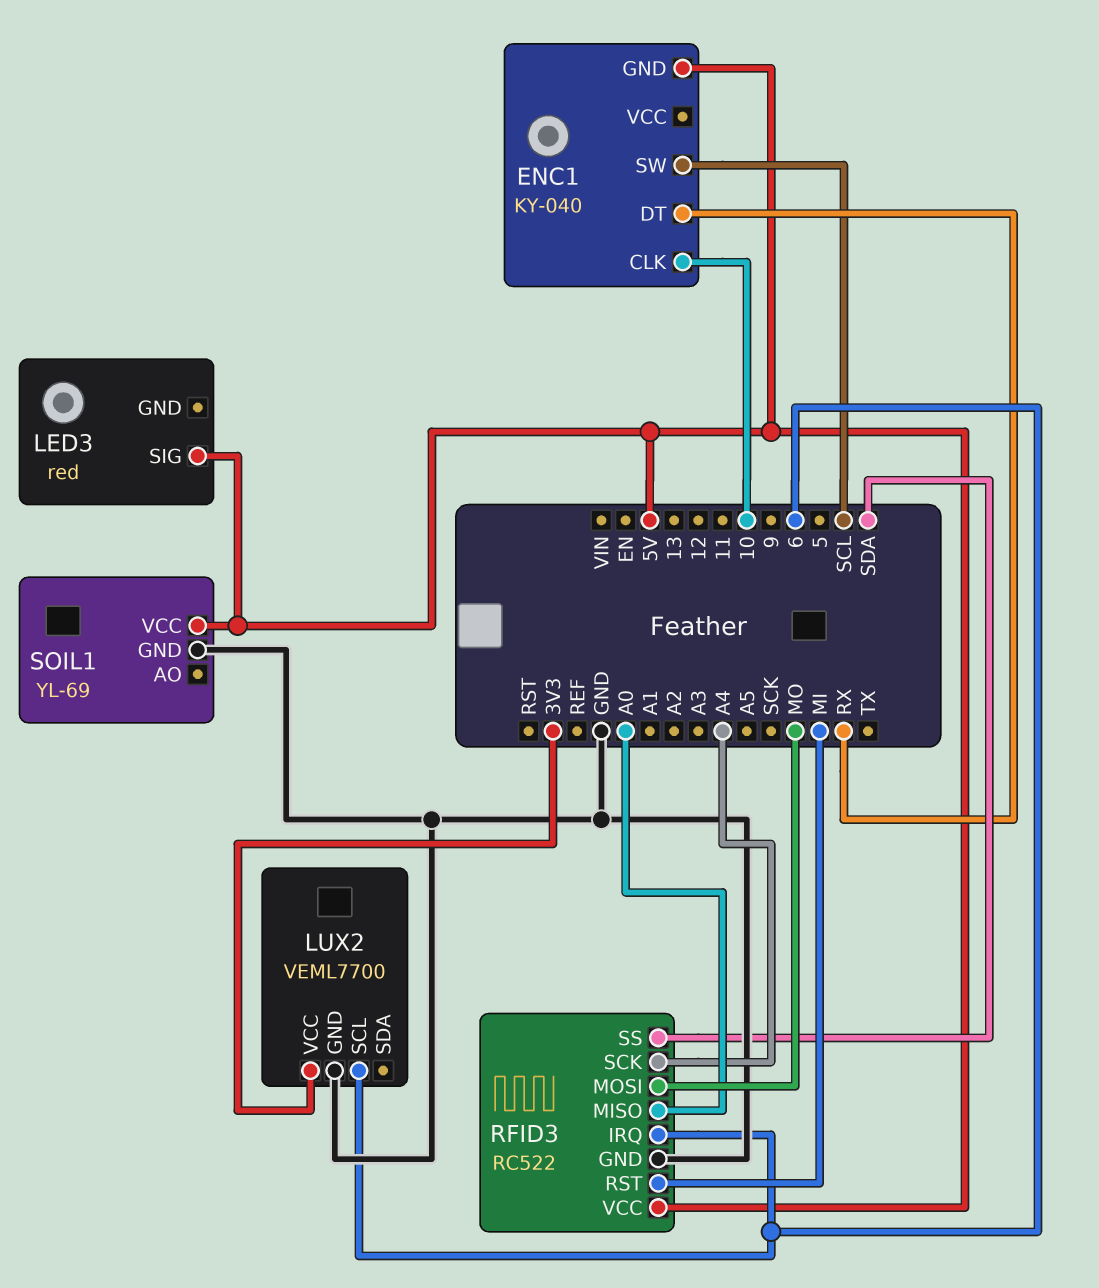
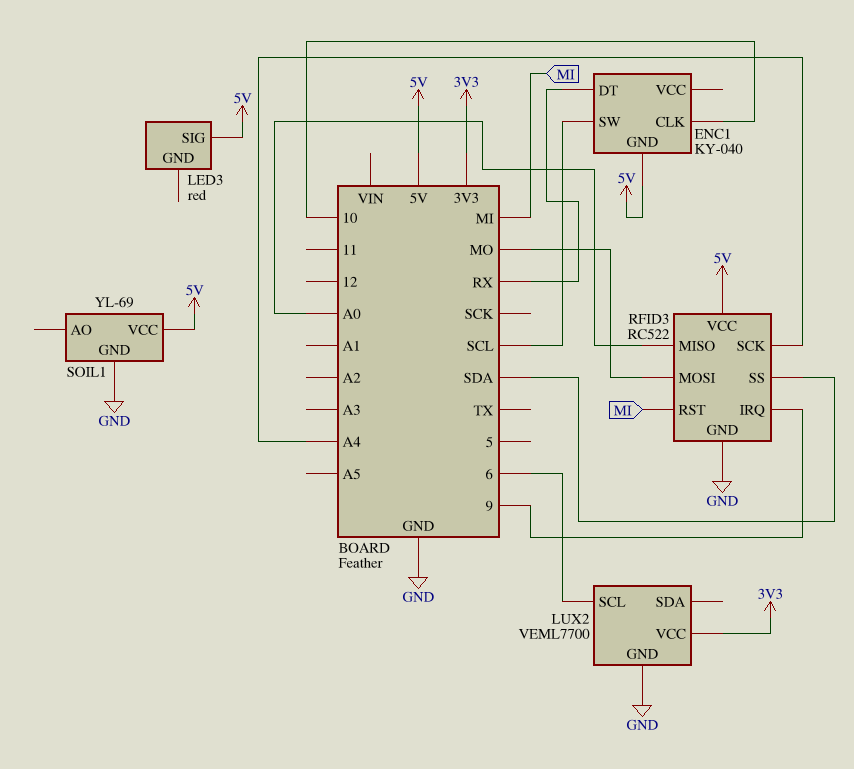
RFID3 pin IRQ: 6 -> 9

